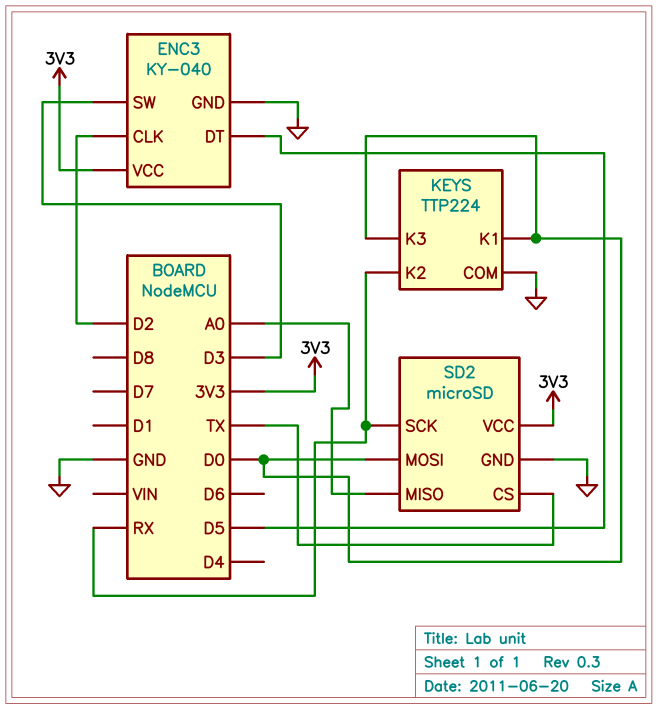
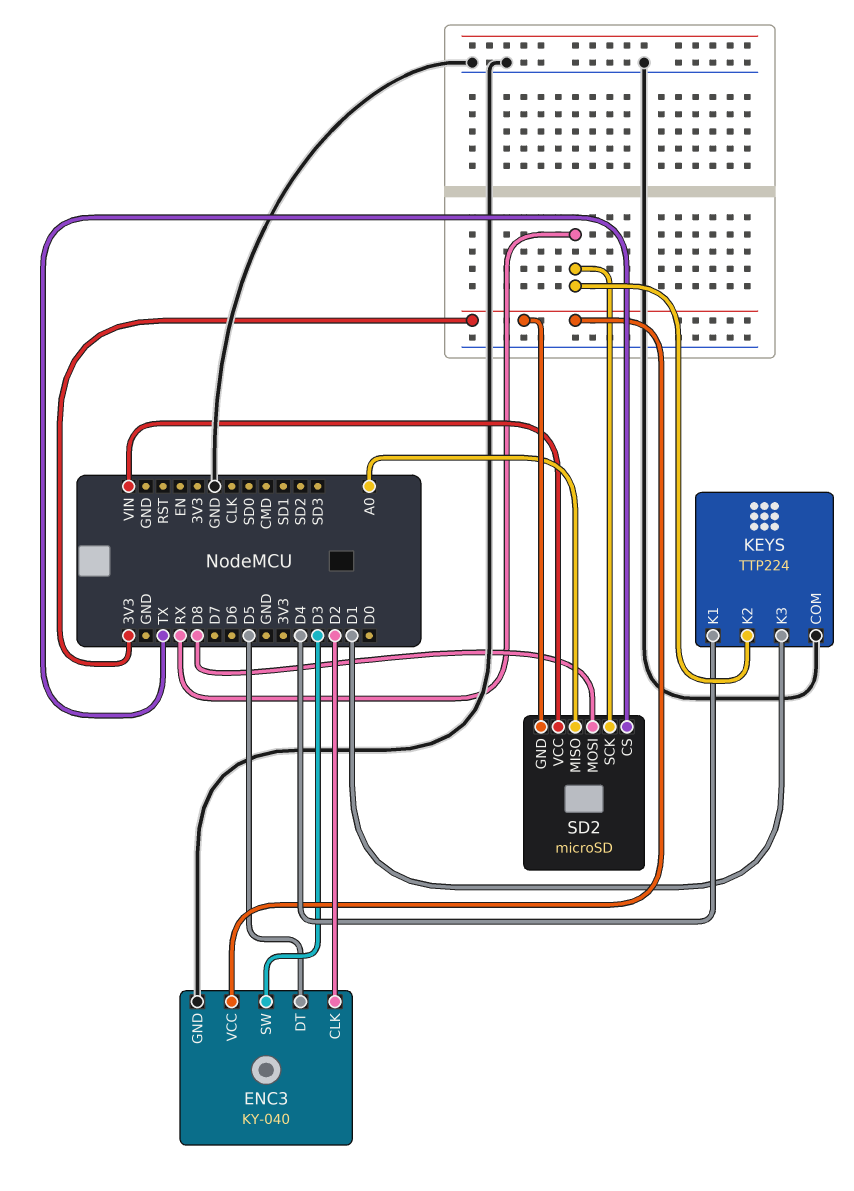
KEYS pin K1: D0 -> D4
KEYS pin K3: D0 -> D1
SD2 pin GND: GND -> 3V3
SD2 pin MOSI: D0 -> D8
SD2 pin VCC: 3V3 -> VIN

